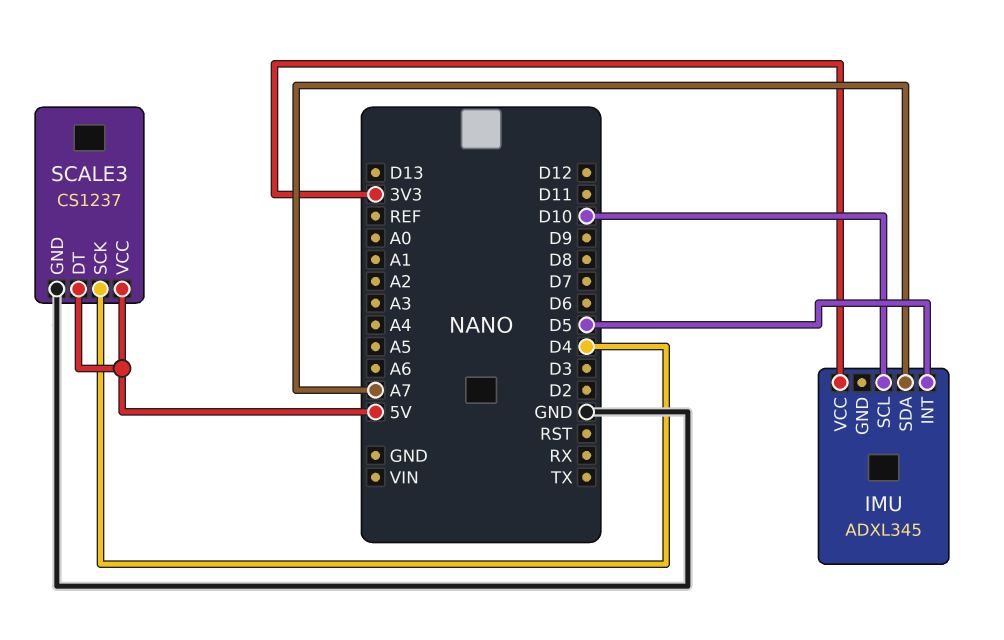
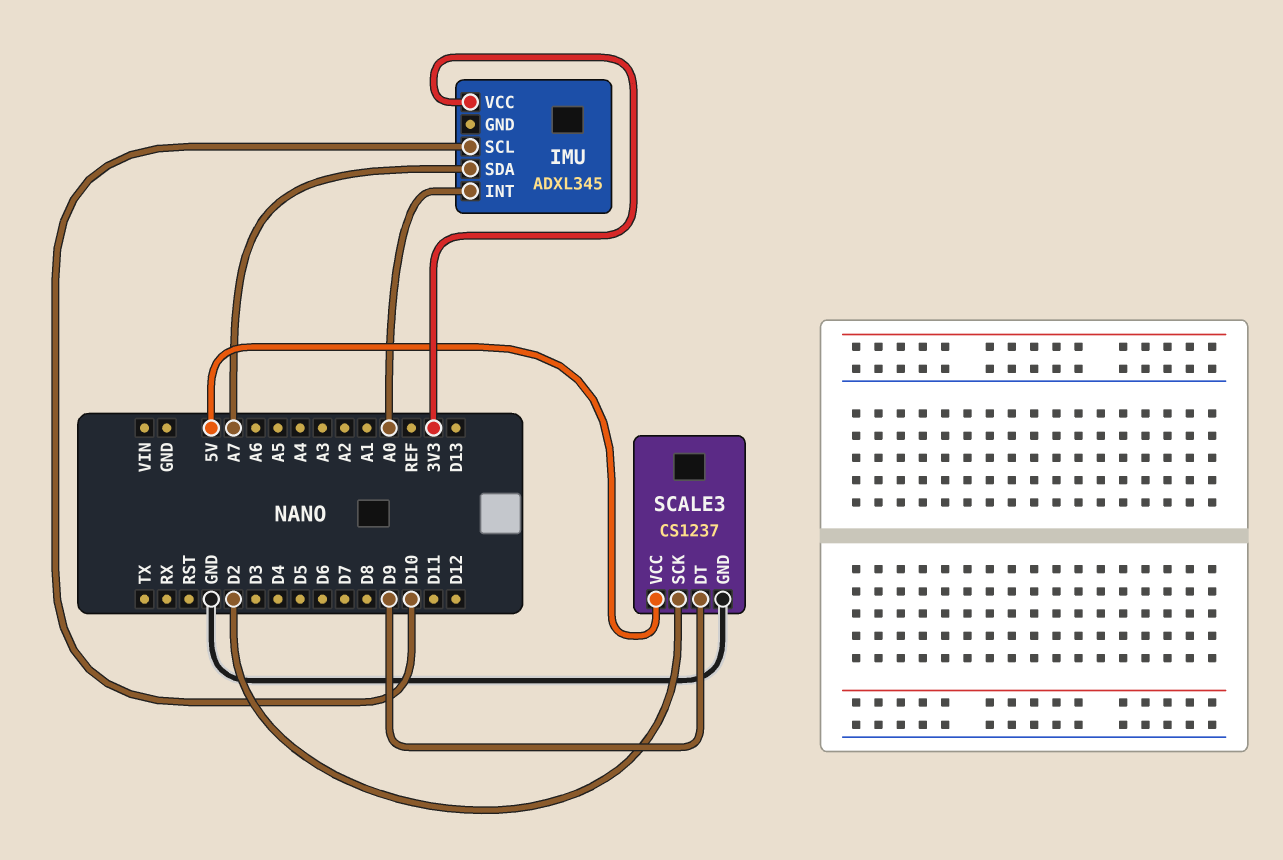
IMU pin INT: D5 -> A0
SCALE3 pin DT: 5V -> D9
SCALE3 pin SCK: D4 -> D2

